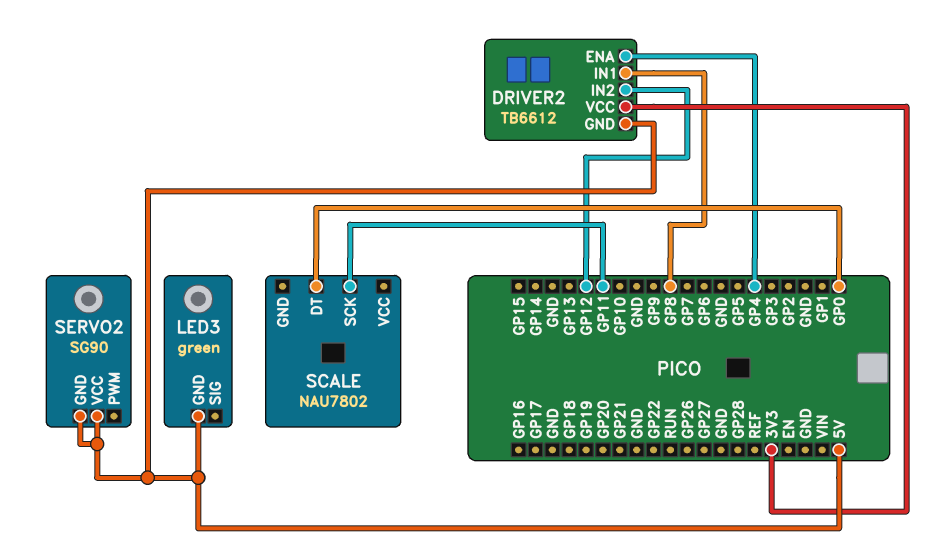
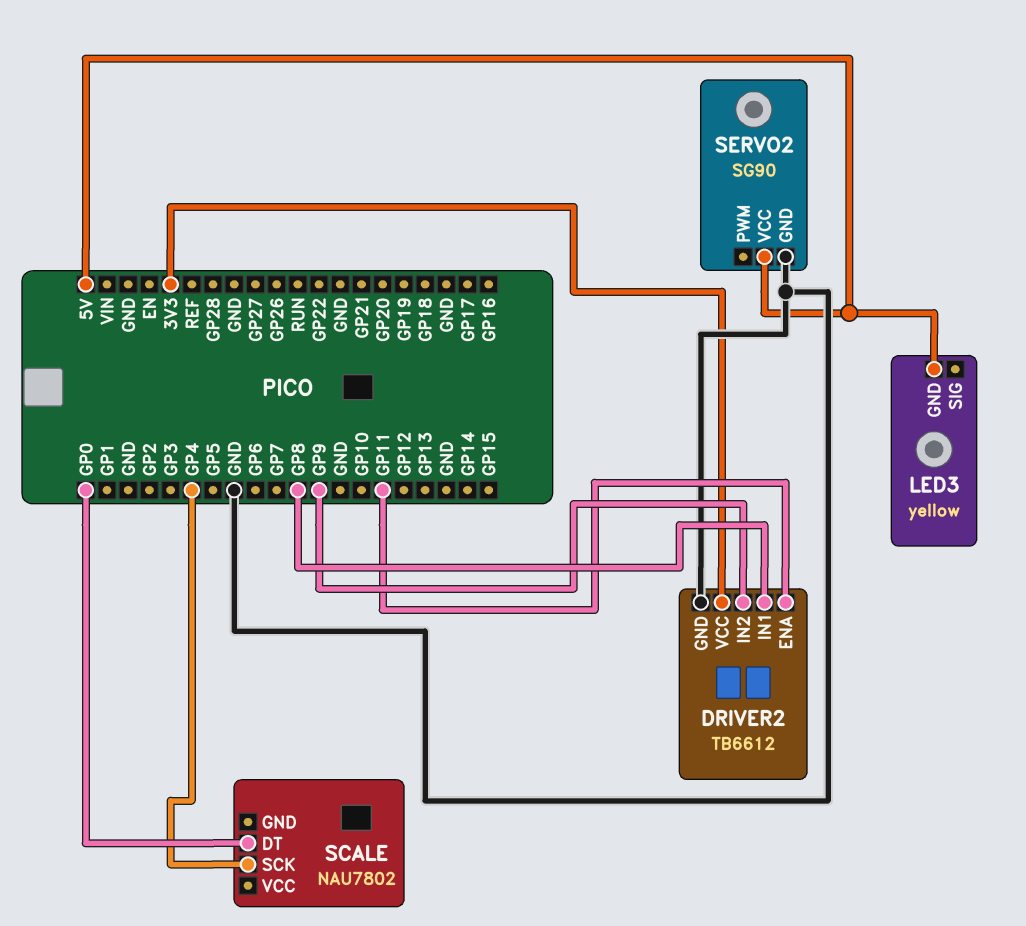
DRIVER2 pin ENA: GP4 -> GP11
DRIVER2 pin GND: 5V -> GND
DRIVER2 pin IN2: GP12 -> GP9
LED3: green -> yellow
SCALE pin SCK: GP11 -> GP4
SERVO2 pin GND: 5V -> GND

